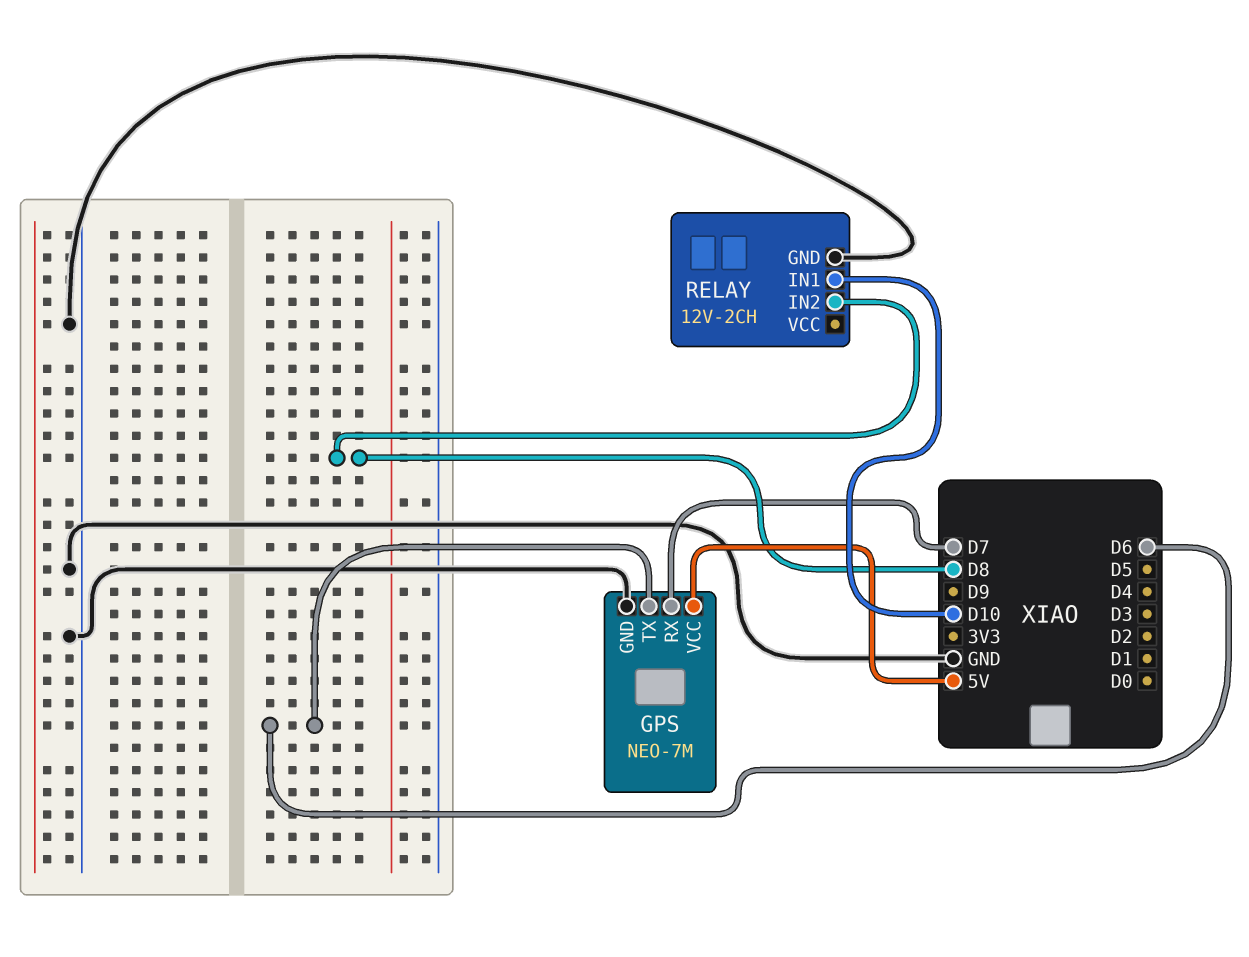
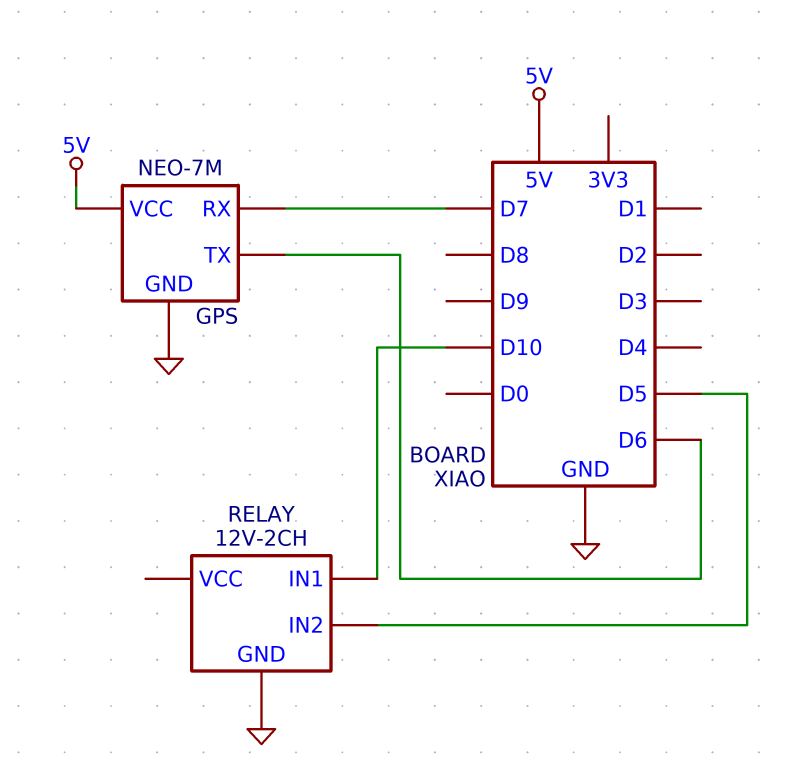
RELAY pin IN2: D8 -> D5

